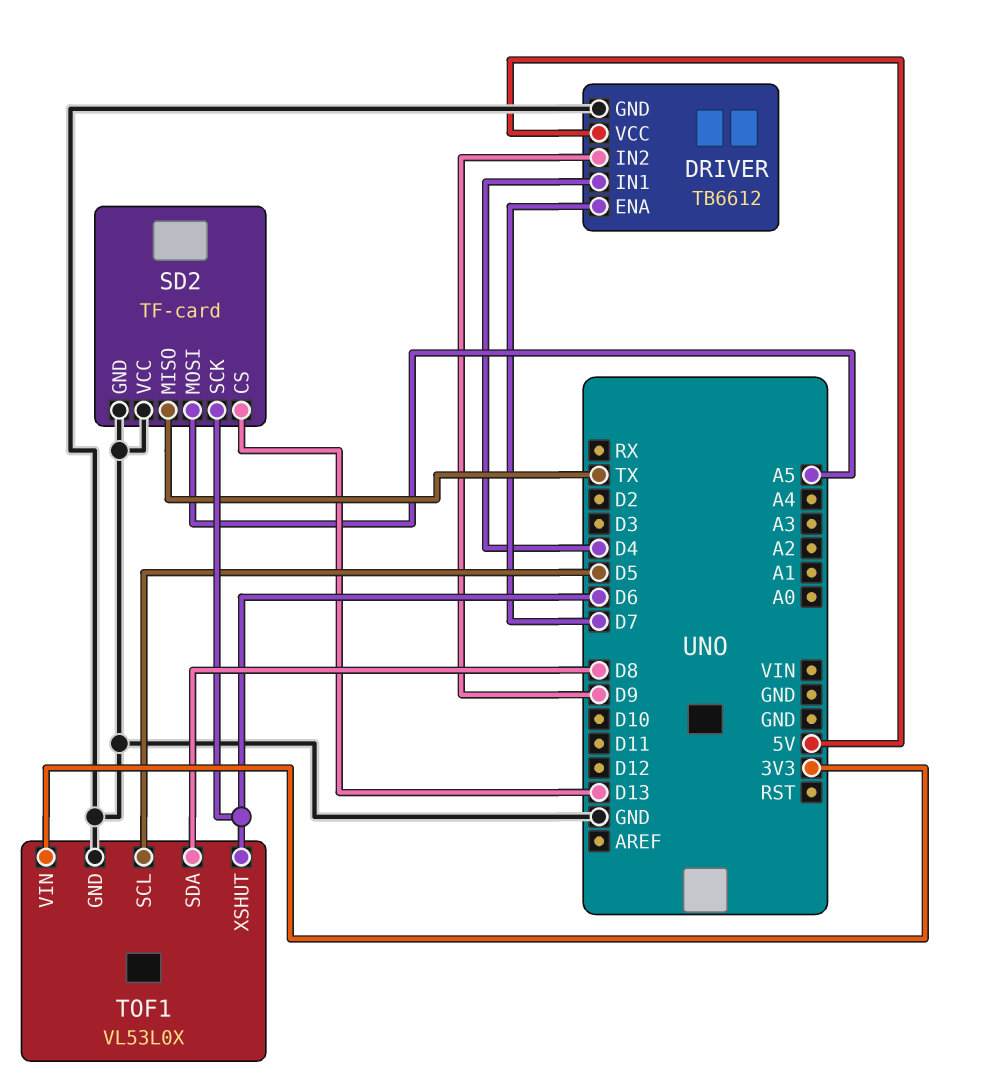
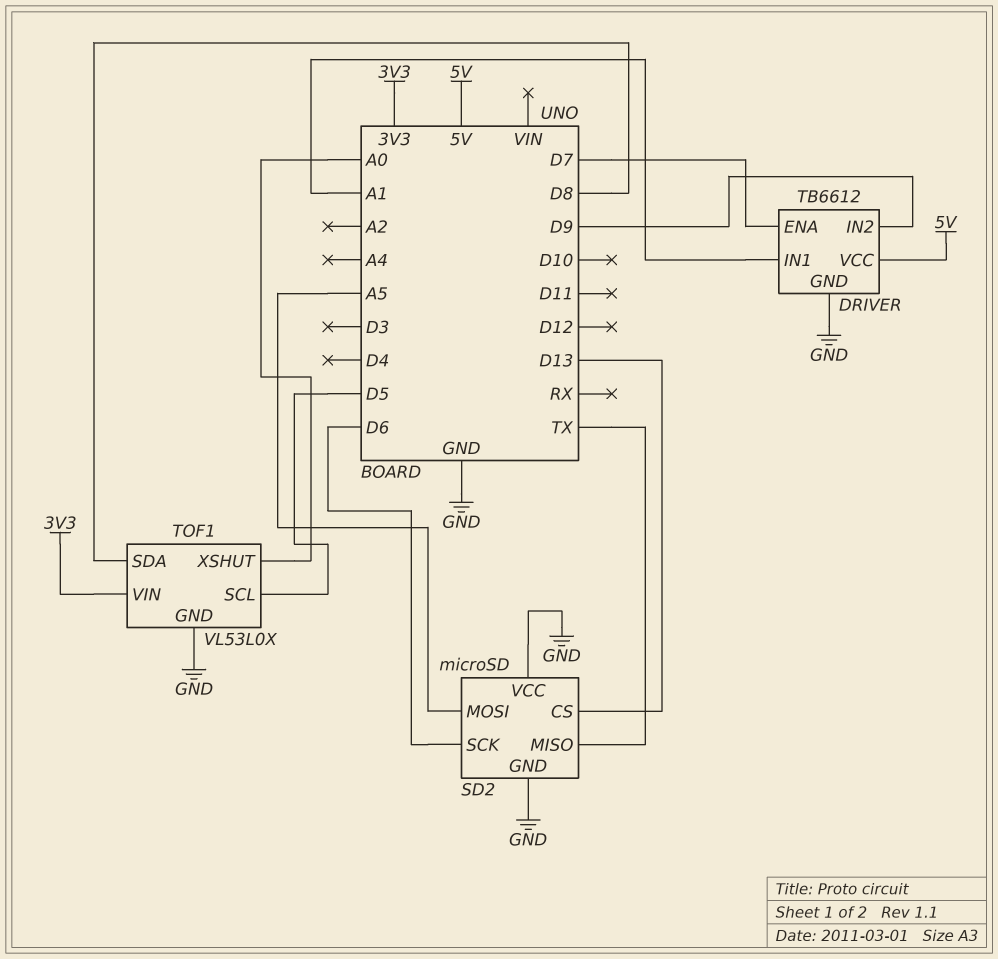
DRIVER pin IN1: D4 -> A1
SD2: TF-card -> microSD
TOF1 pin XSHUT: D6 -> A0

